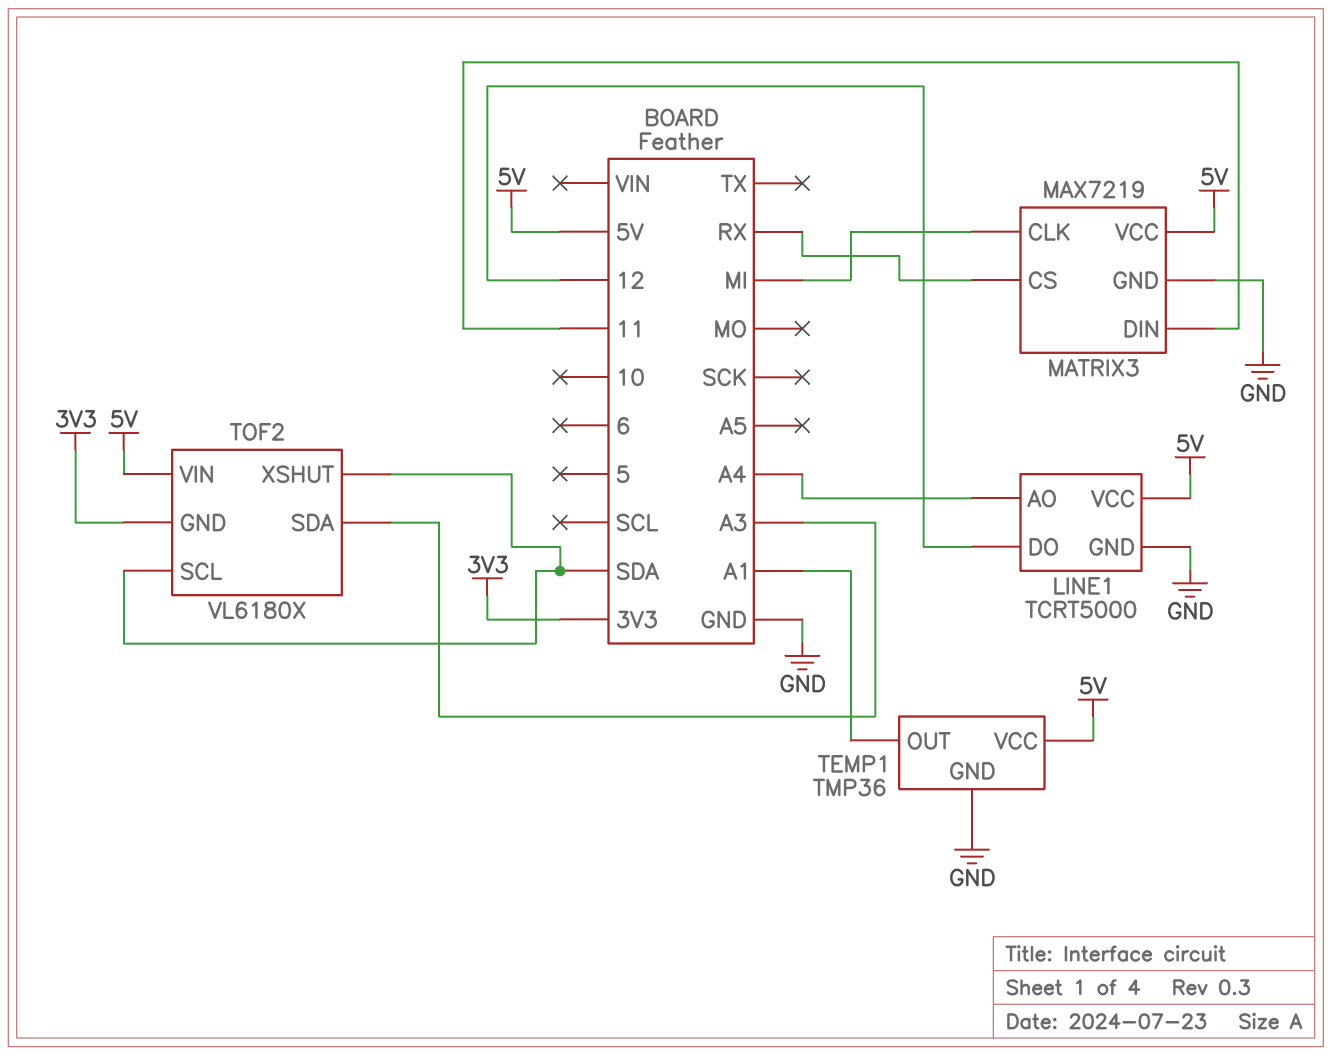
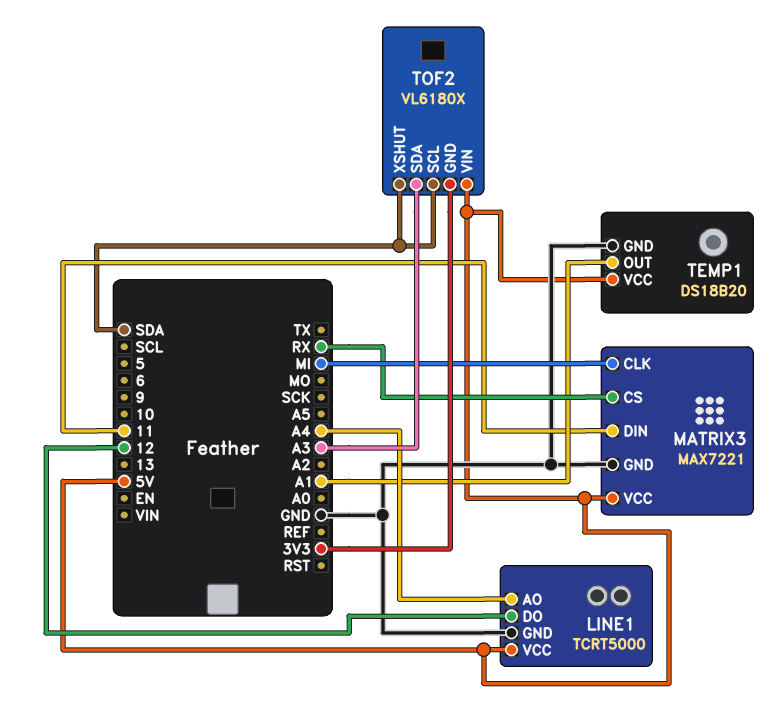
MATRIX3: MAX7219 -> MAX7221
TEMP1: TMP36 -> DS18B20

